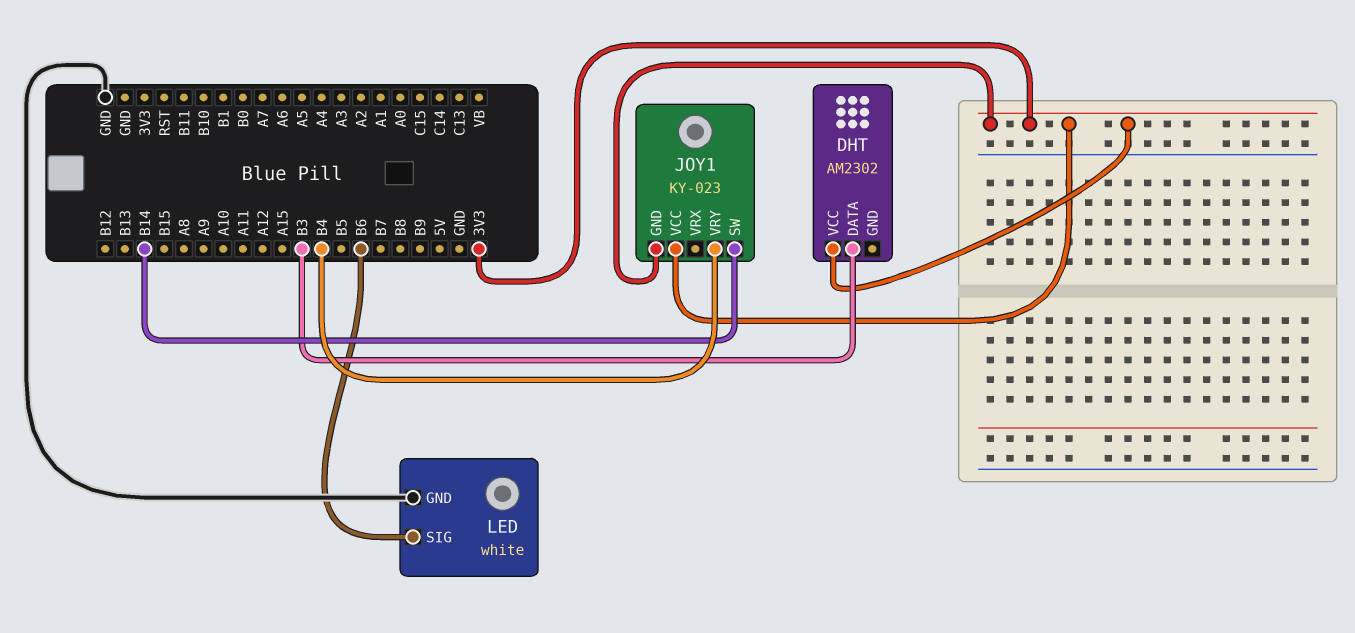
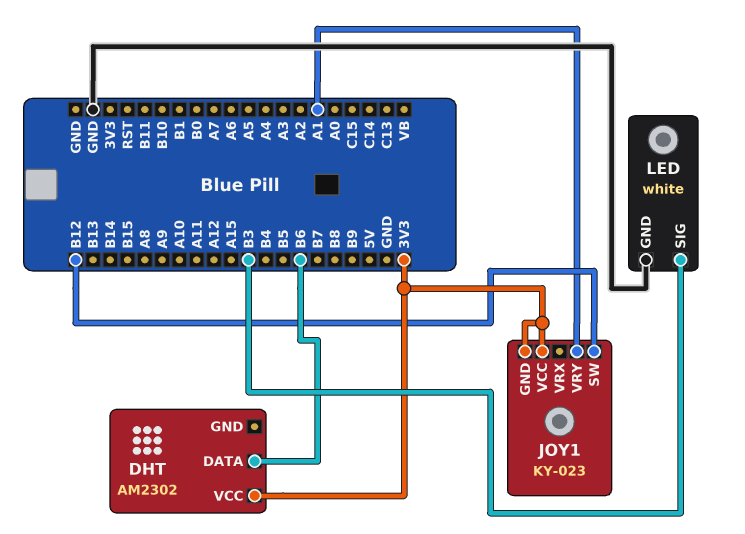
DHT pin DATA: B3 -> B6
JOY1 pin SW: B14 -> B12
JOY1 pin VRY: B4 -> A1
LED pin SIG: B6 -> B3

